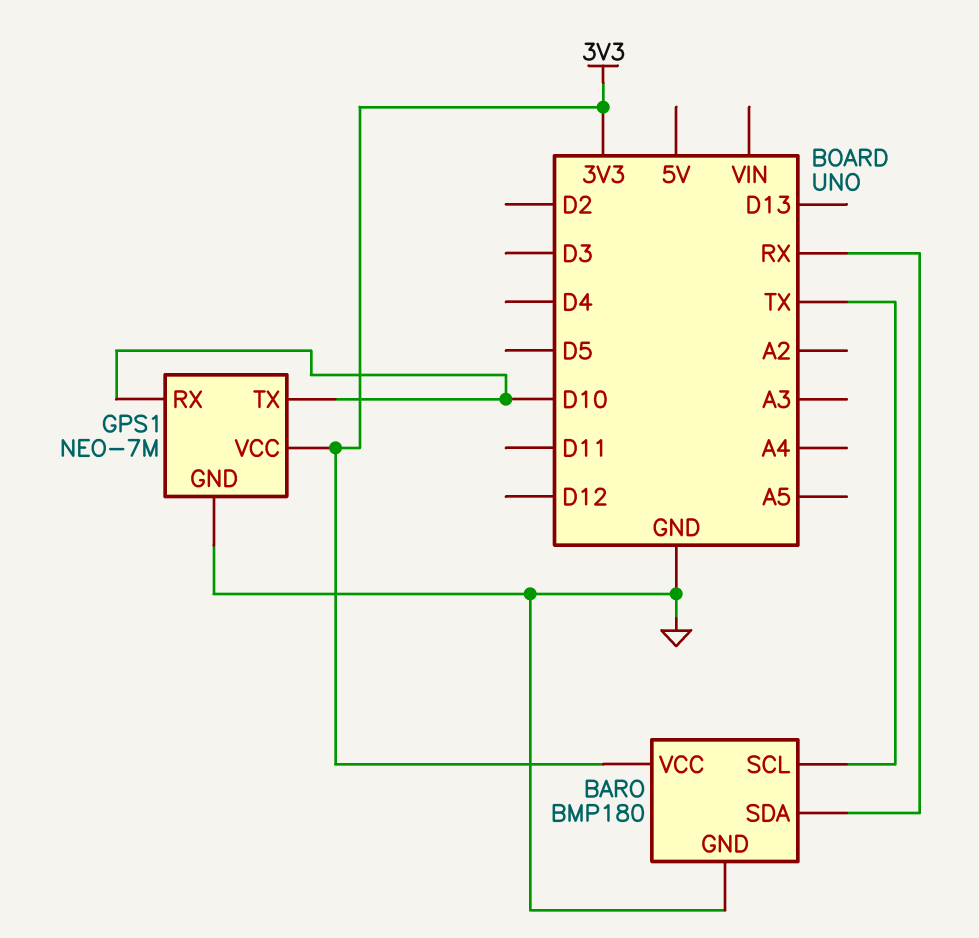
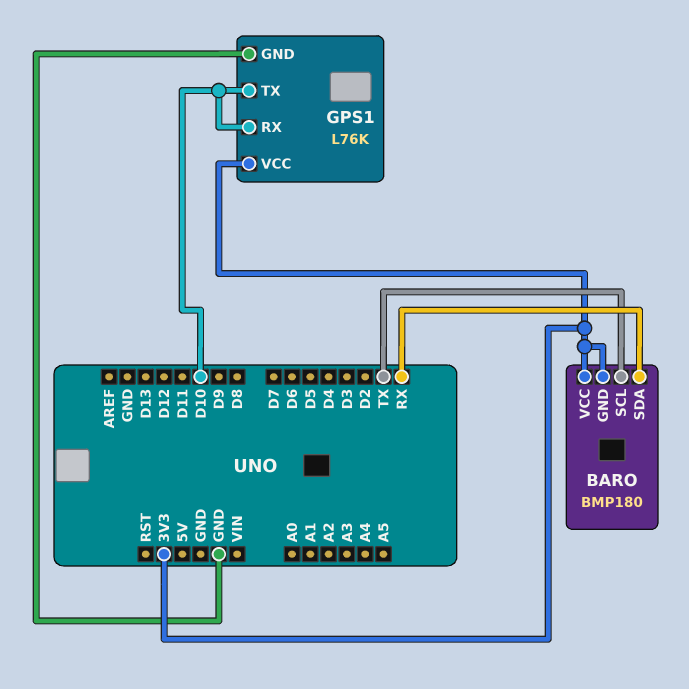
BARO pin GND: GND -> 3V3
GPS1: NEO-7M -> L76K

